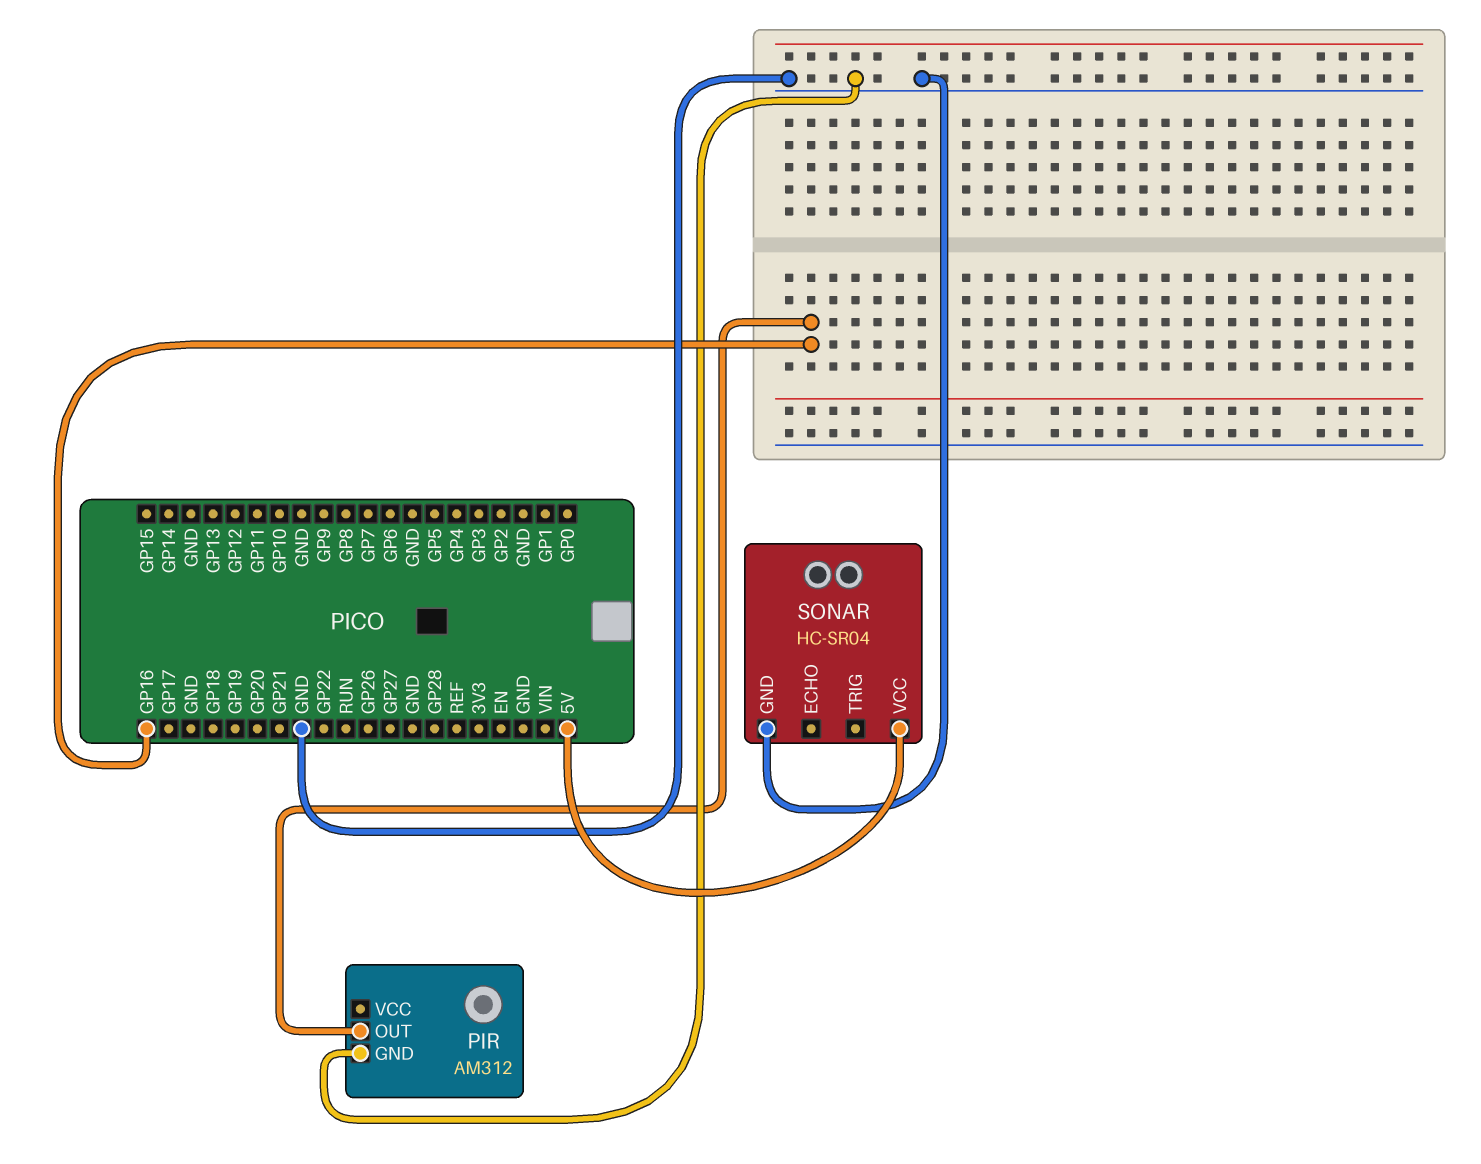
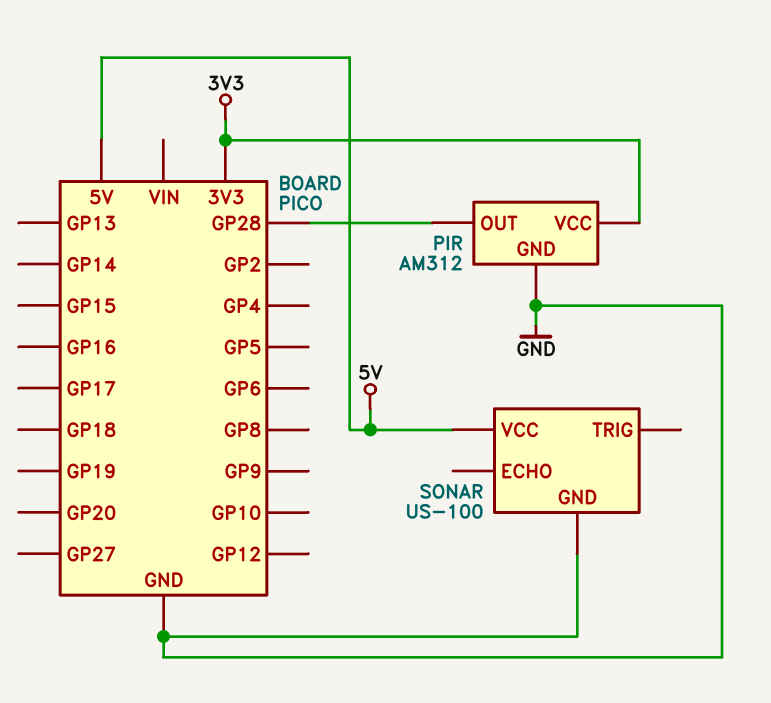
PIR pin OUT: GP16 -> GP28
PIR pin VCC: none -> 3V3
SONAR: HC-SR04 -> US-100

